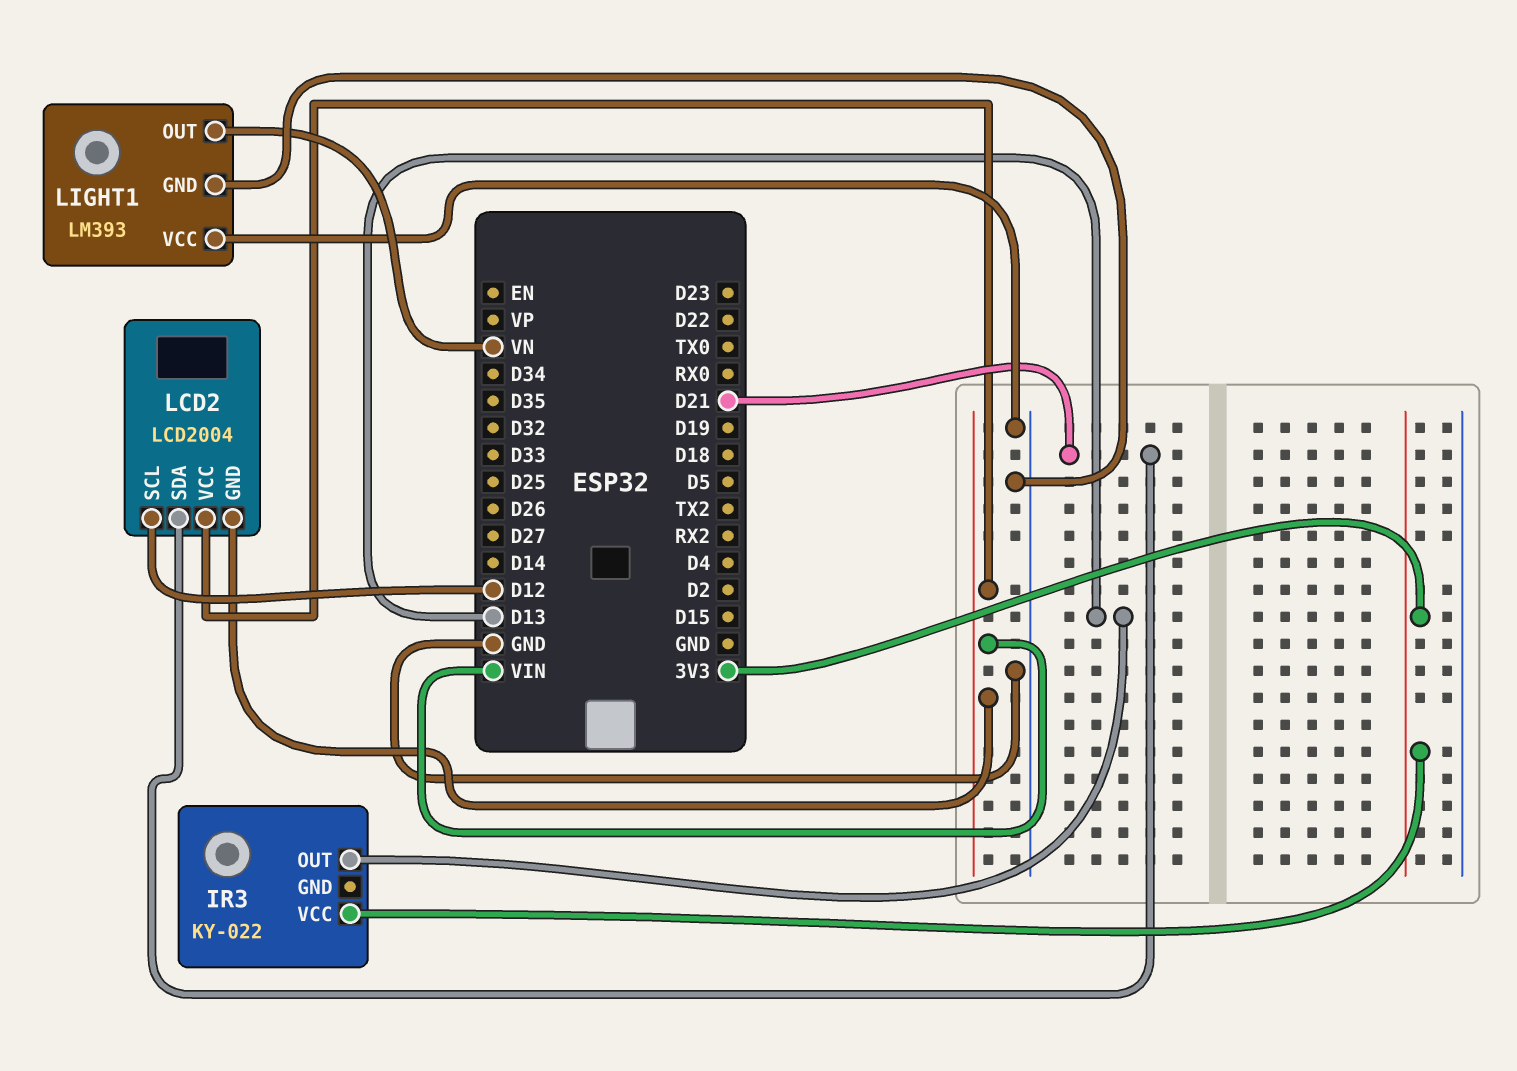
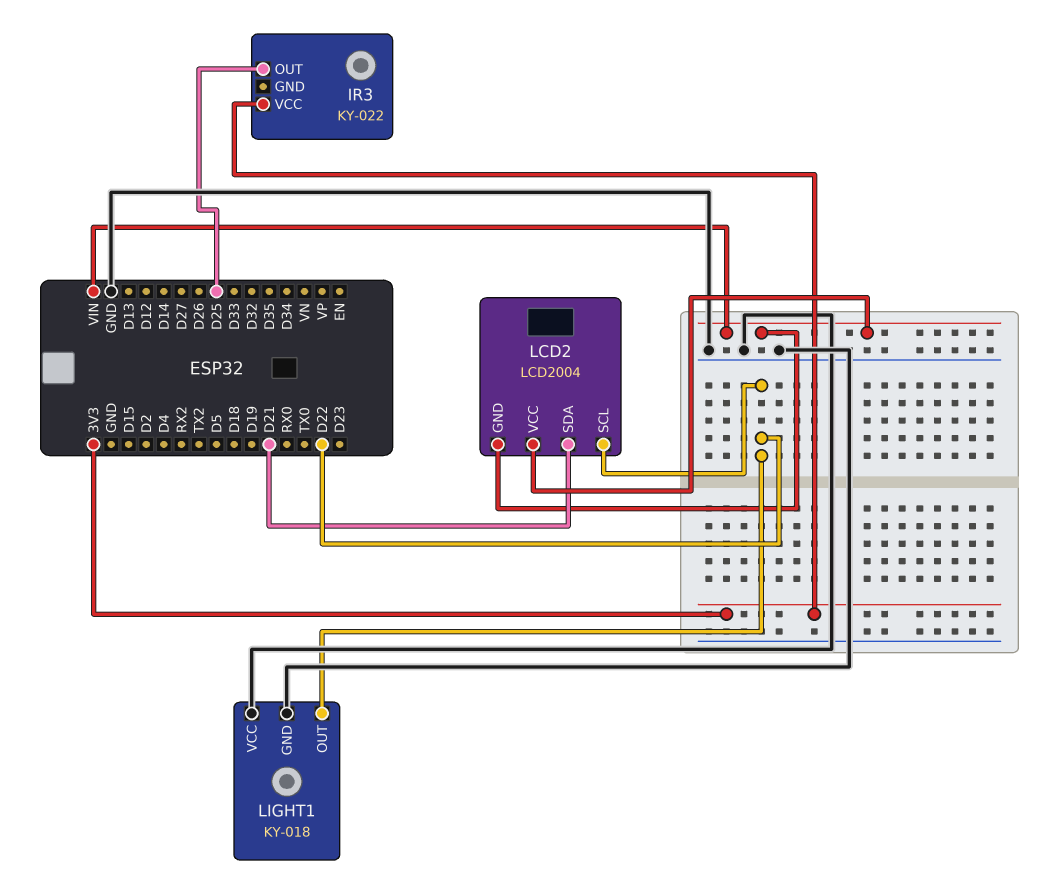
IR3 pin OUT: D13 -> D25
LCD2 pin SCL: D12 -> D22
LIGHT1: LM393 -> KY-018
LIGHT1 pin OUT: VN -> D22

